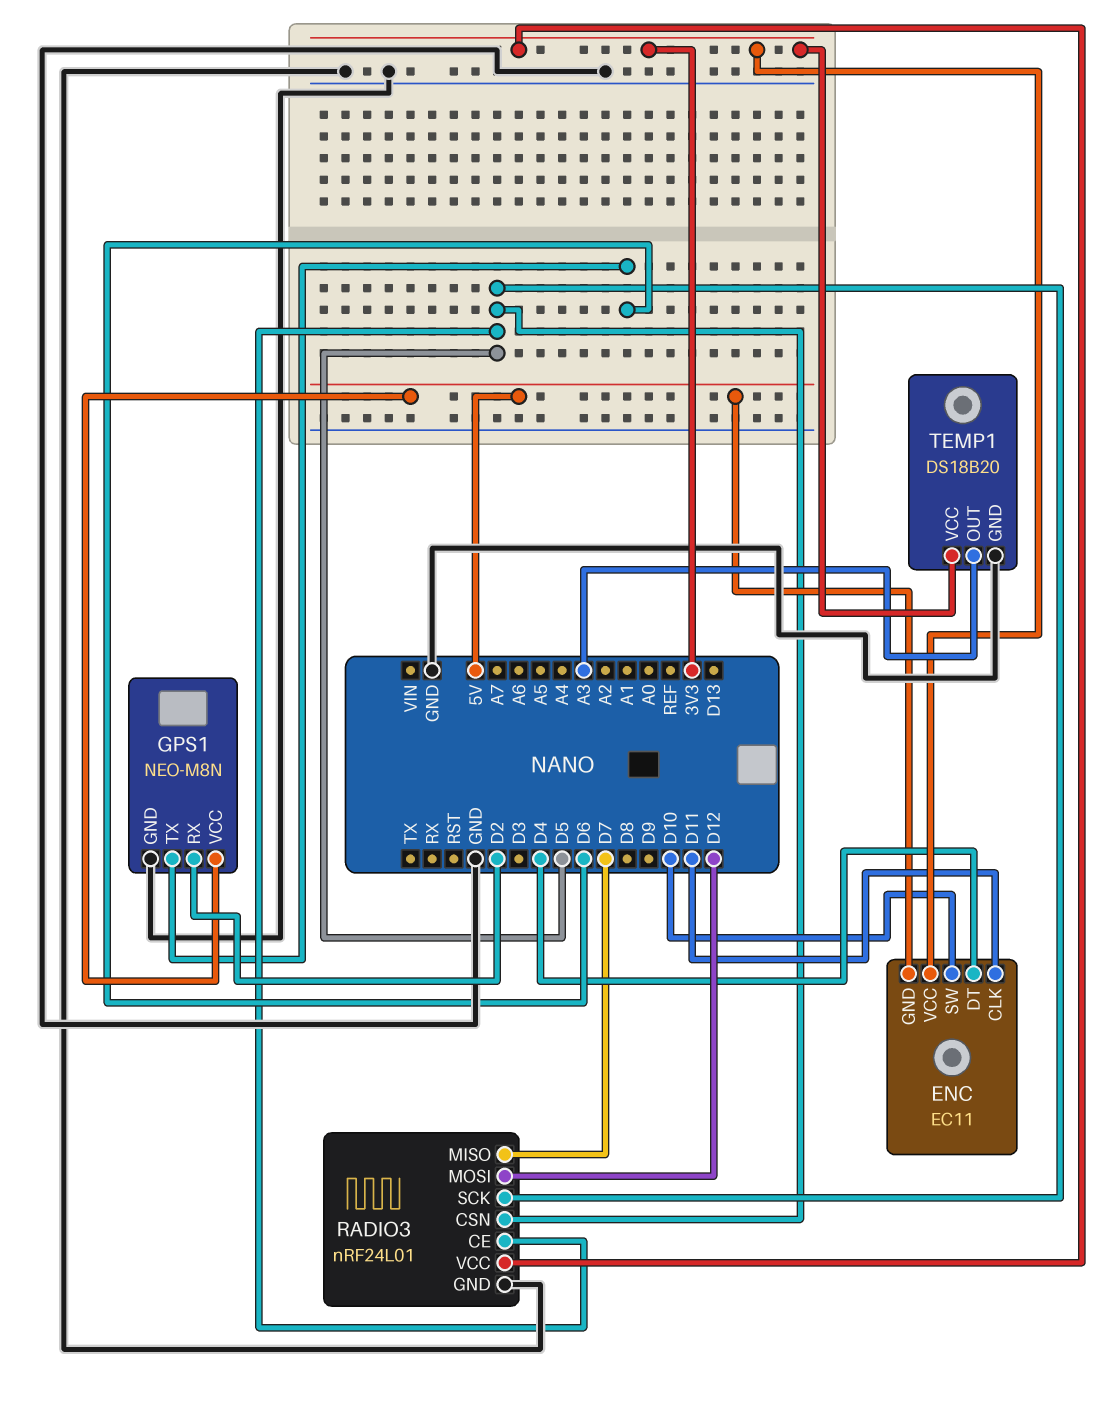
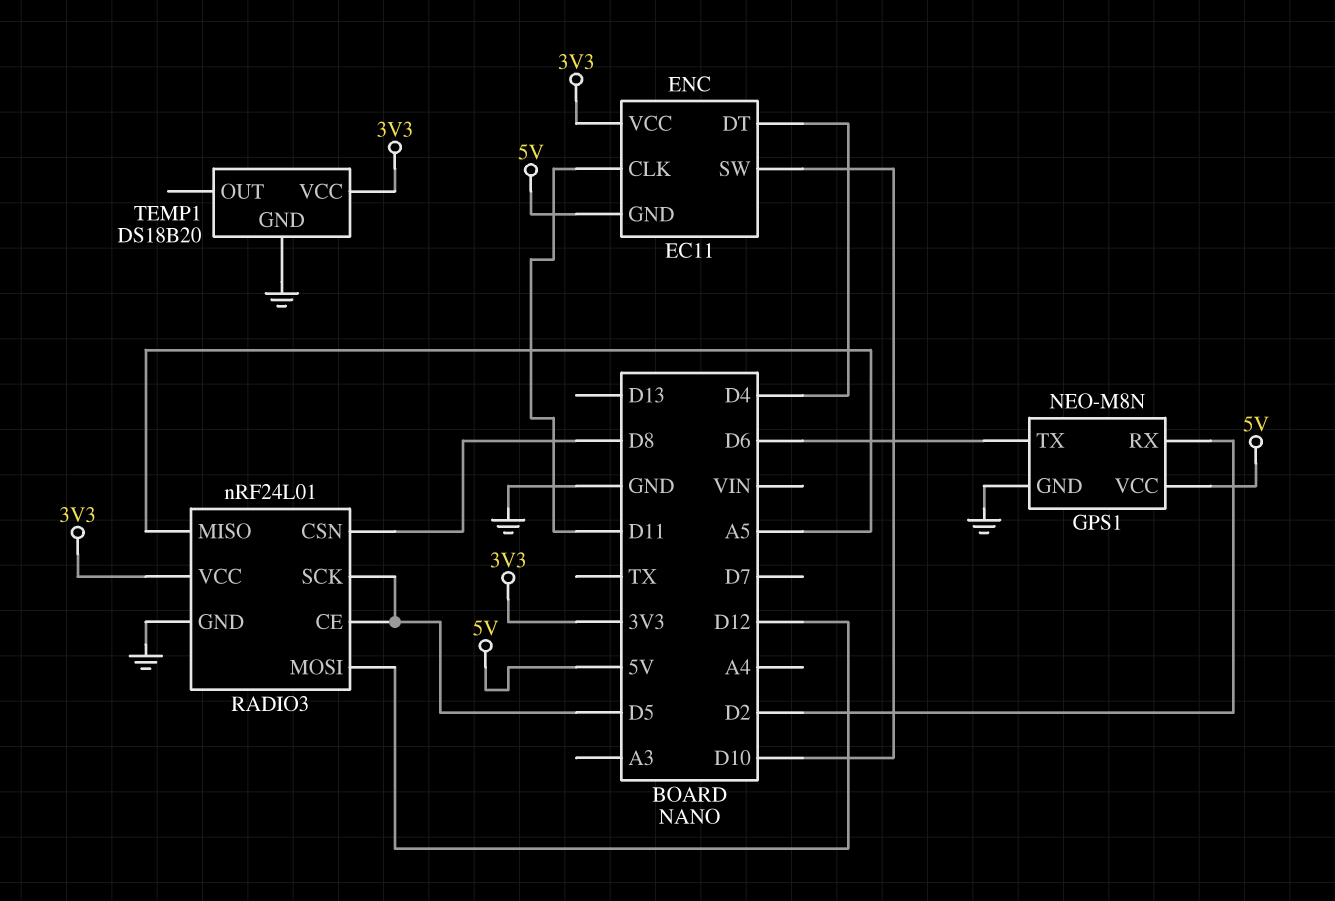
RADIO3 pin CSN: D5 -> D8
RADIO3 pin MISO: D7 -> A5
TEMP1 pin OUT: A3 -> none

